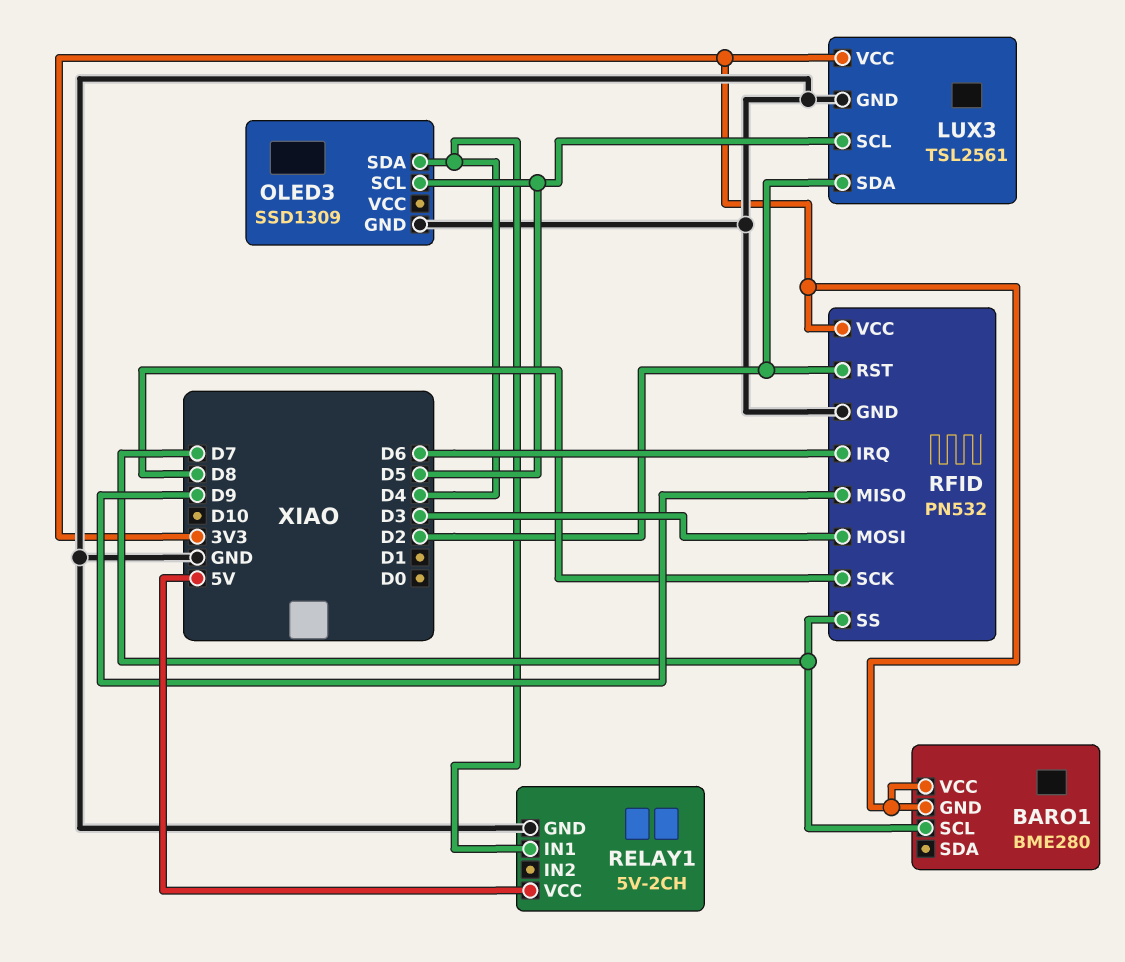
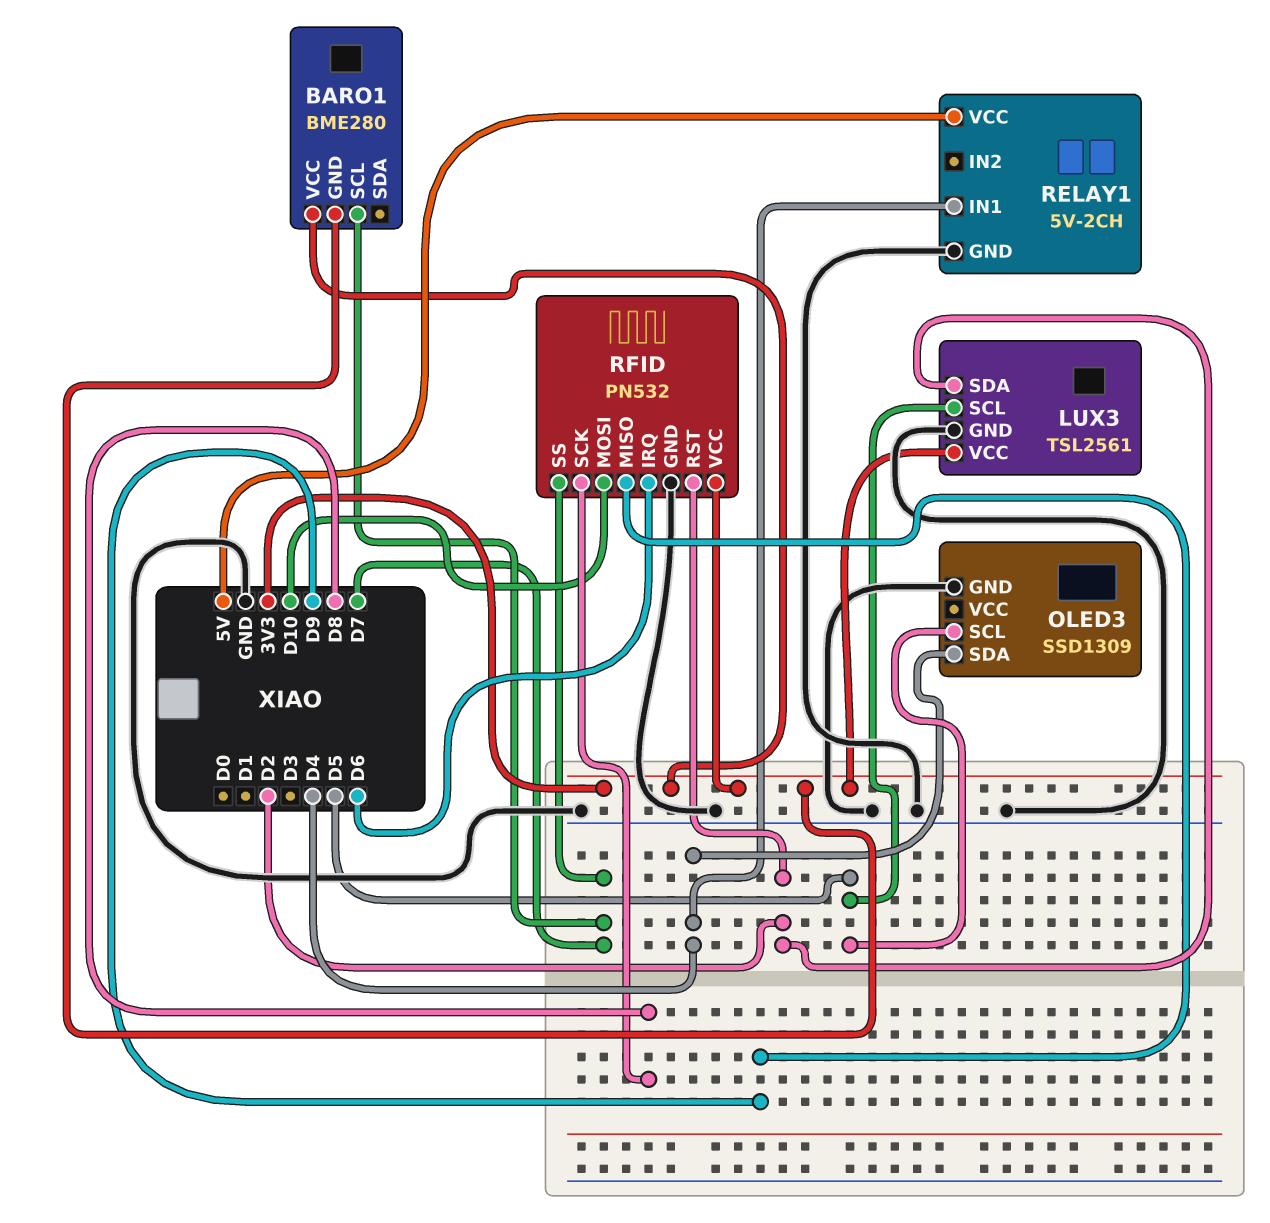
RFID pin MOSI: D3 -> D10

